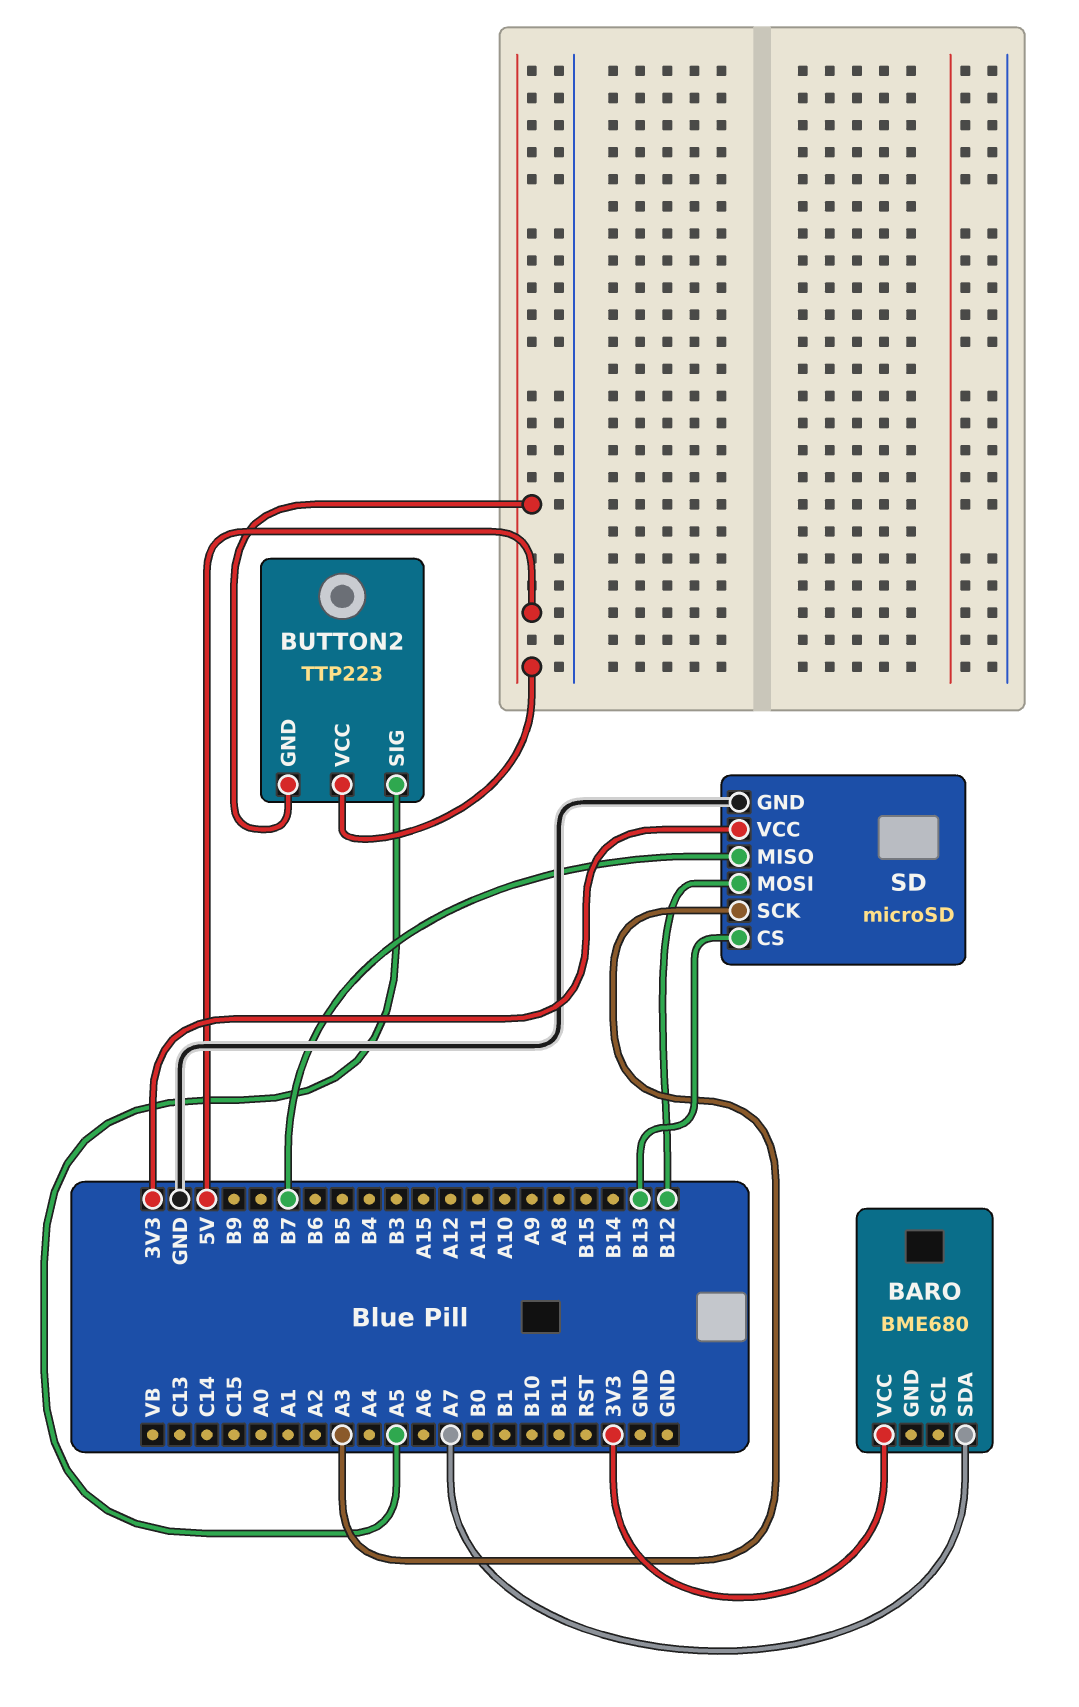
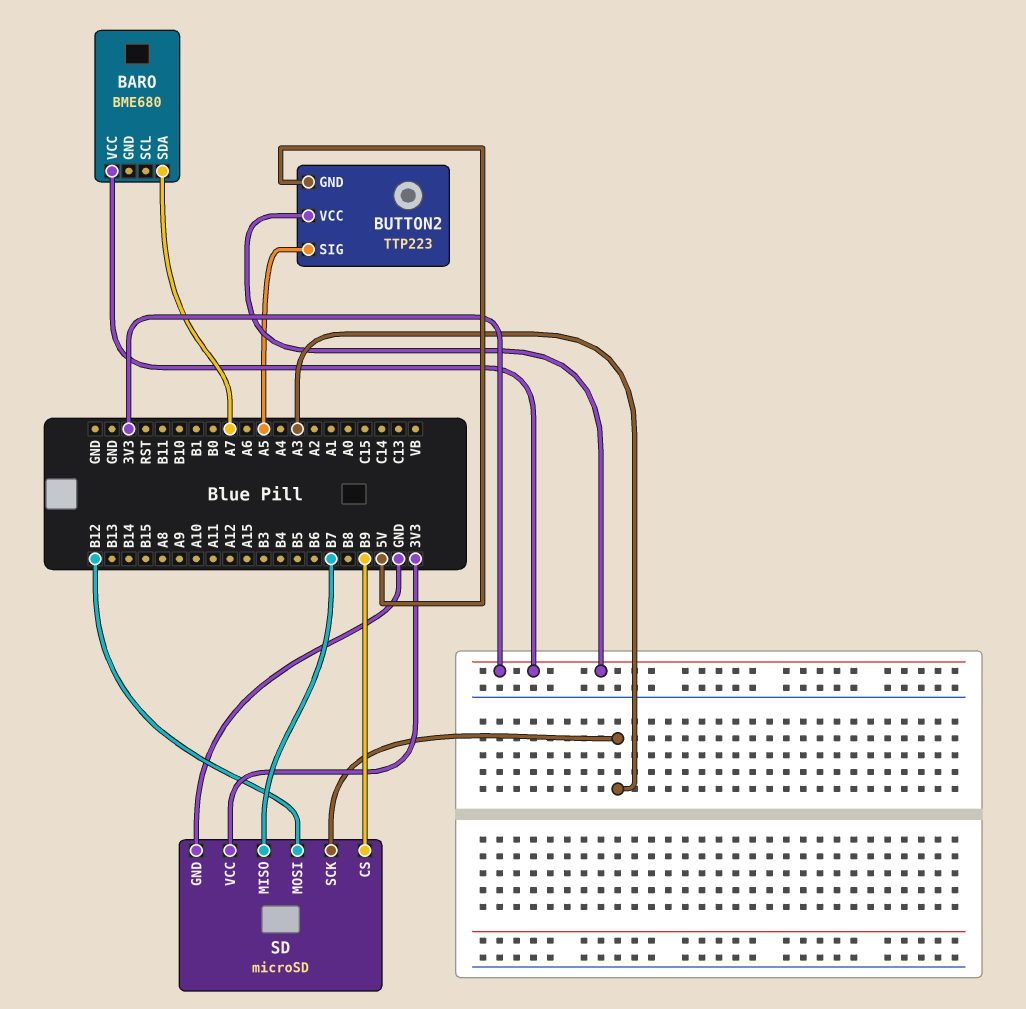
BUTTON2 pin VCC: 5V -> 3V3
SD pin CS: B13 -> B9

